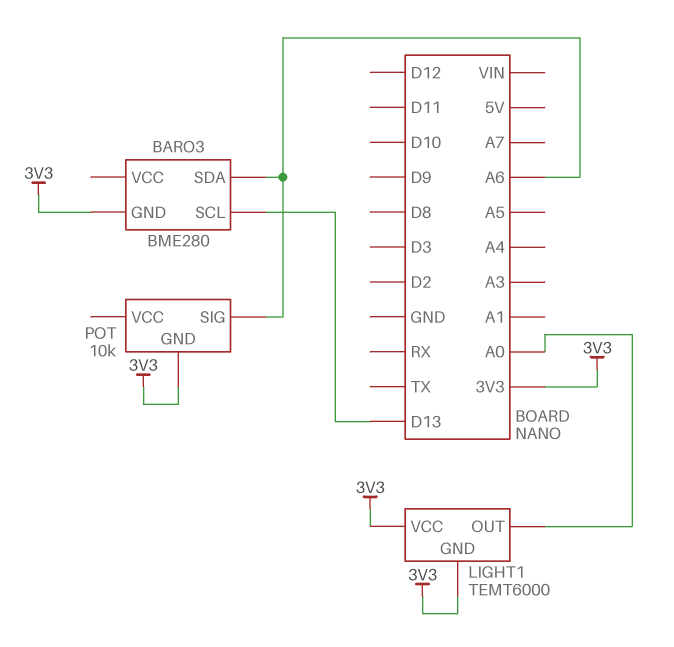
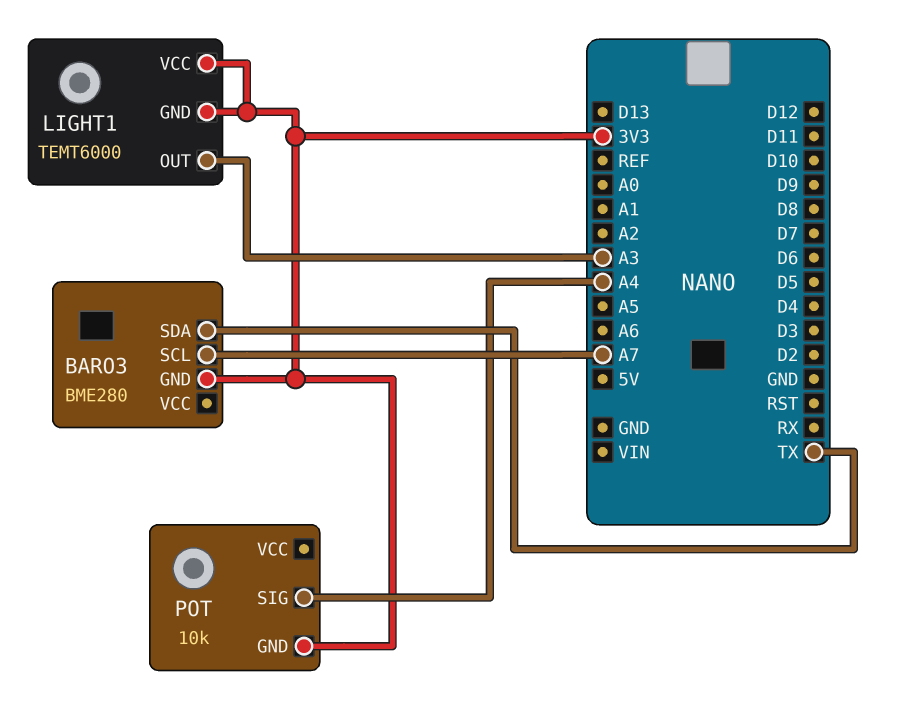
BARO3 pin SCL: D13 -> A7
BARO3 pin SDA: A6 -> TX
LIGHT1 pin OUT: A0 -> A3
POT pin SIG: A6 -> A4

